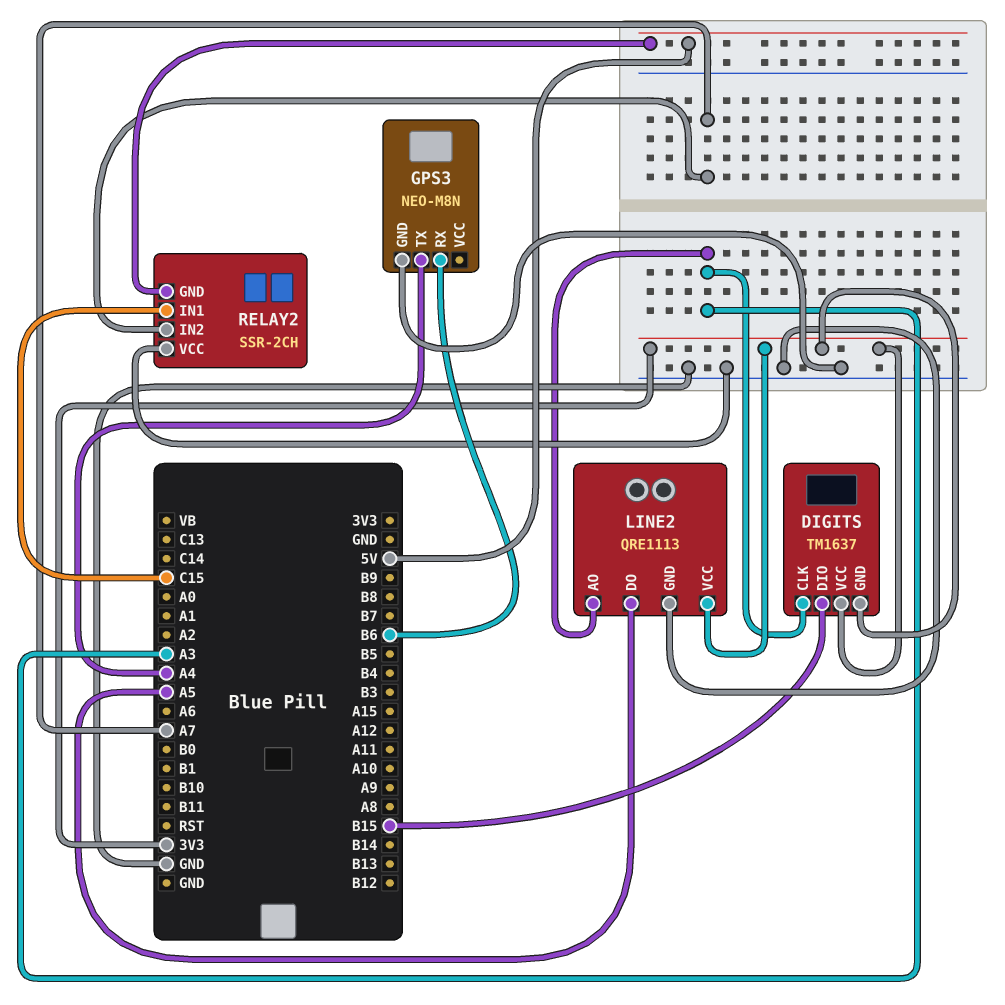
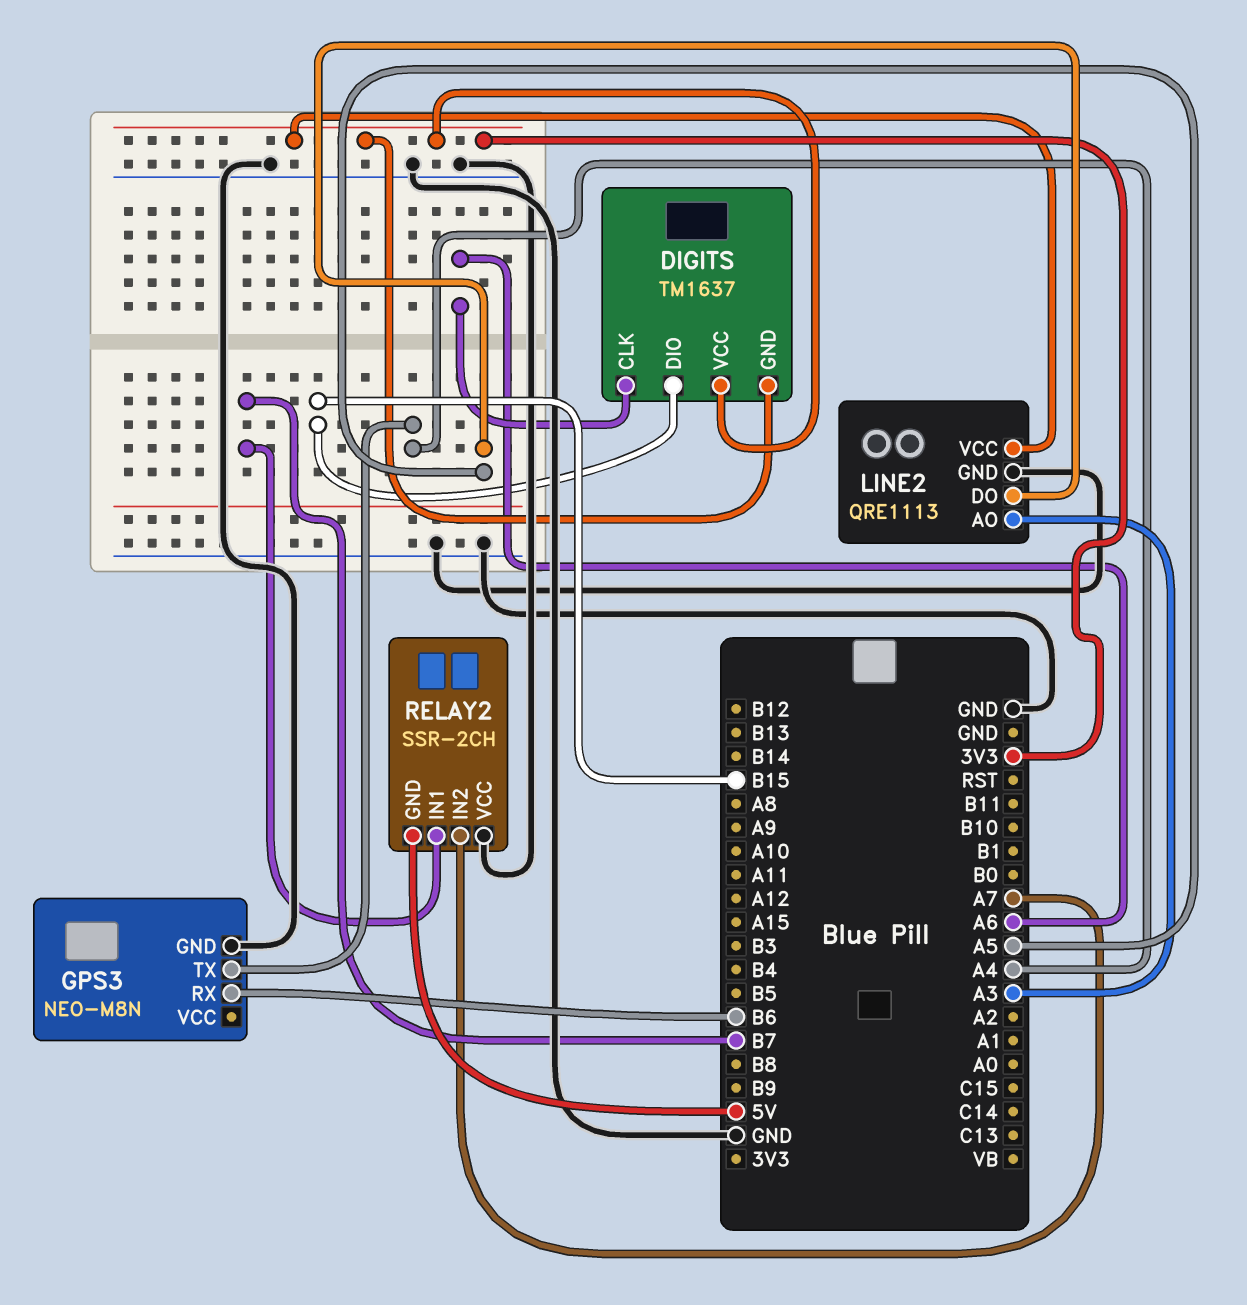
DIGITS pin CLK: A3 -> A6
RELAY2 pin IN1: C15 -> B7

